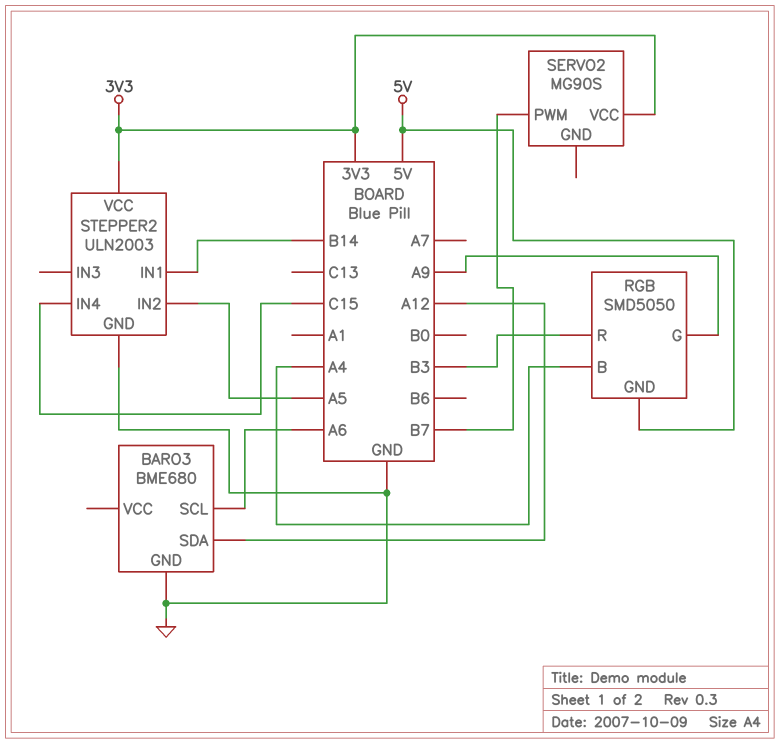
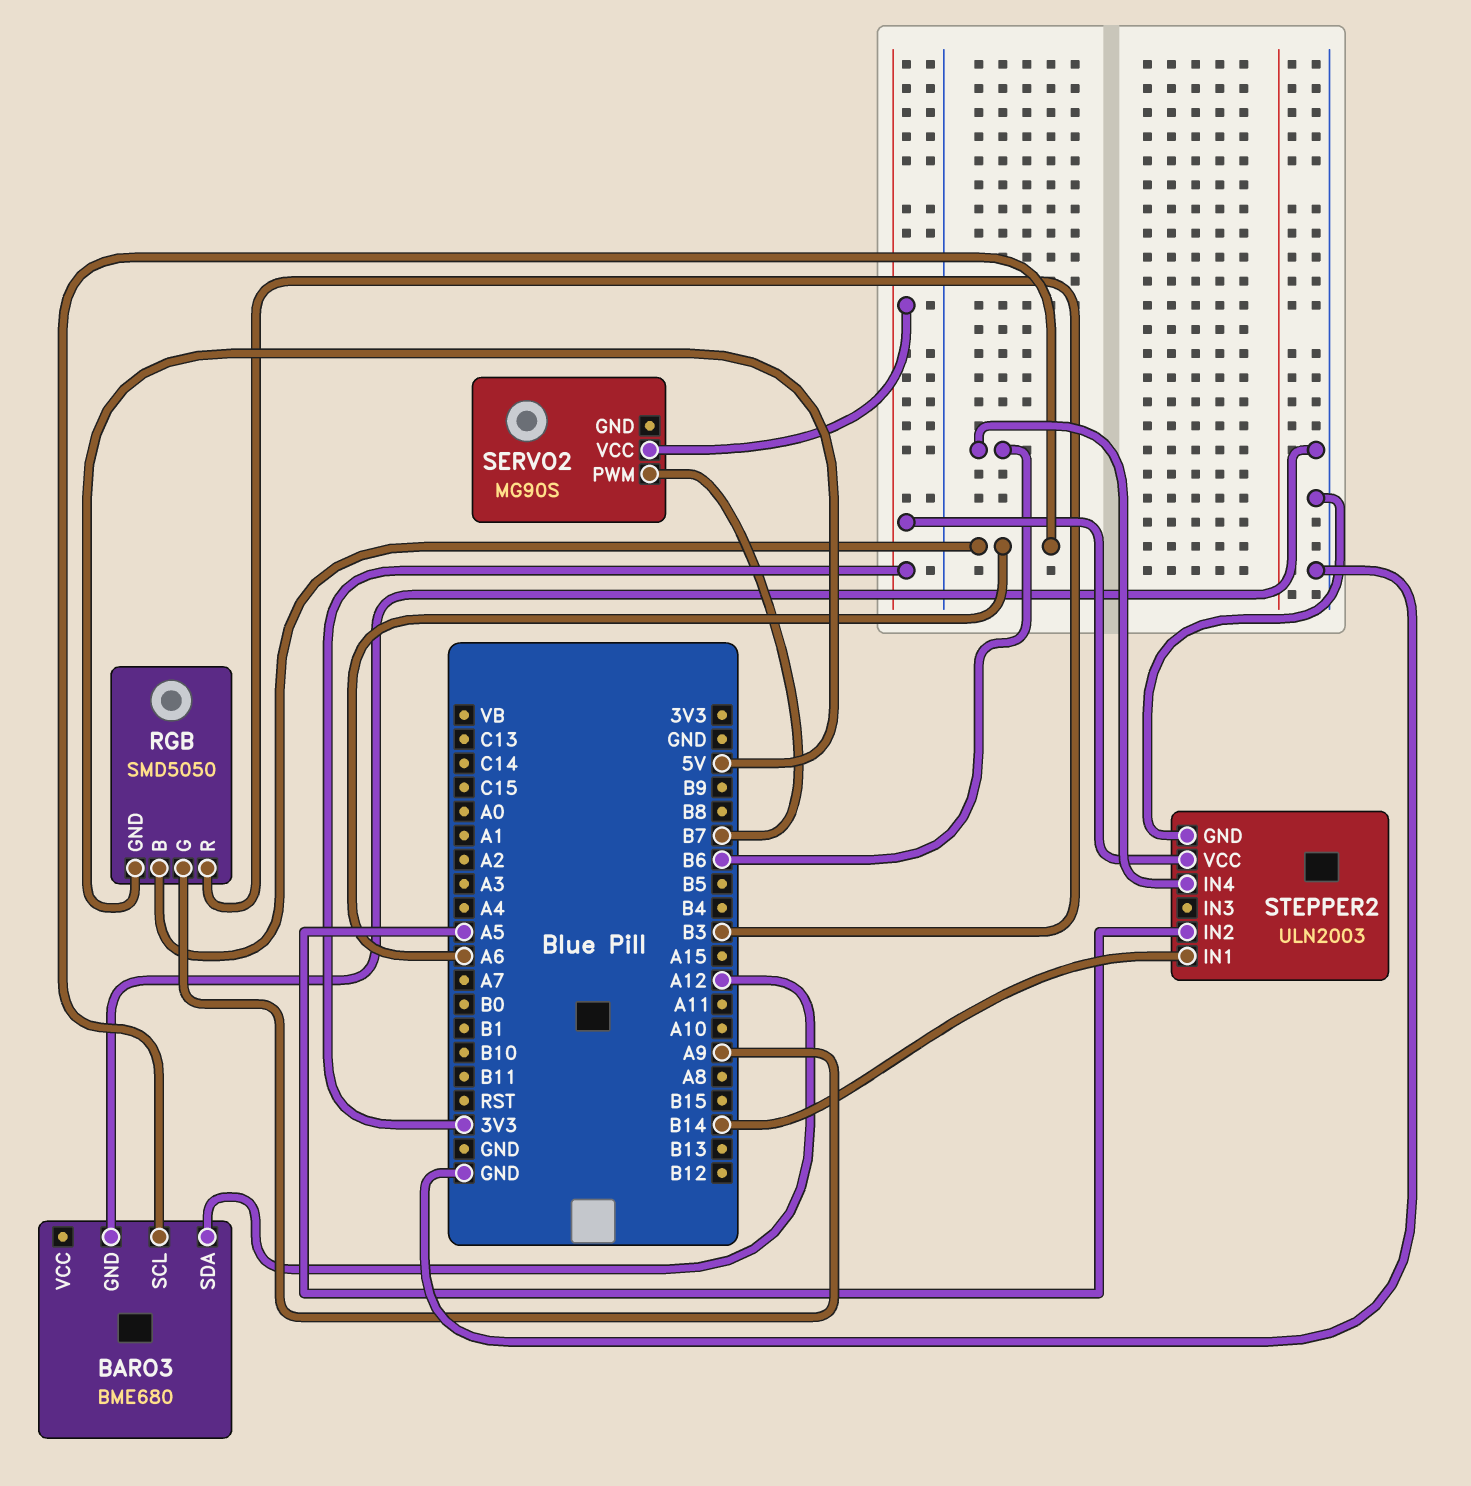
RGB pin B: A4 -> A6
STEPPER2 pin IN4: C15 -> B6

